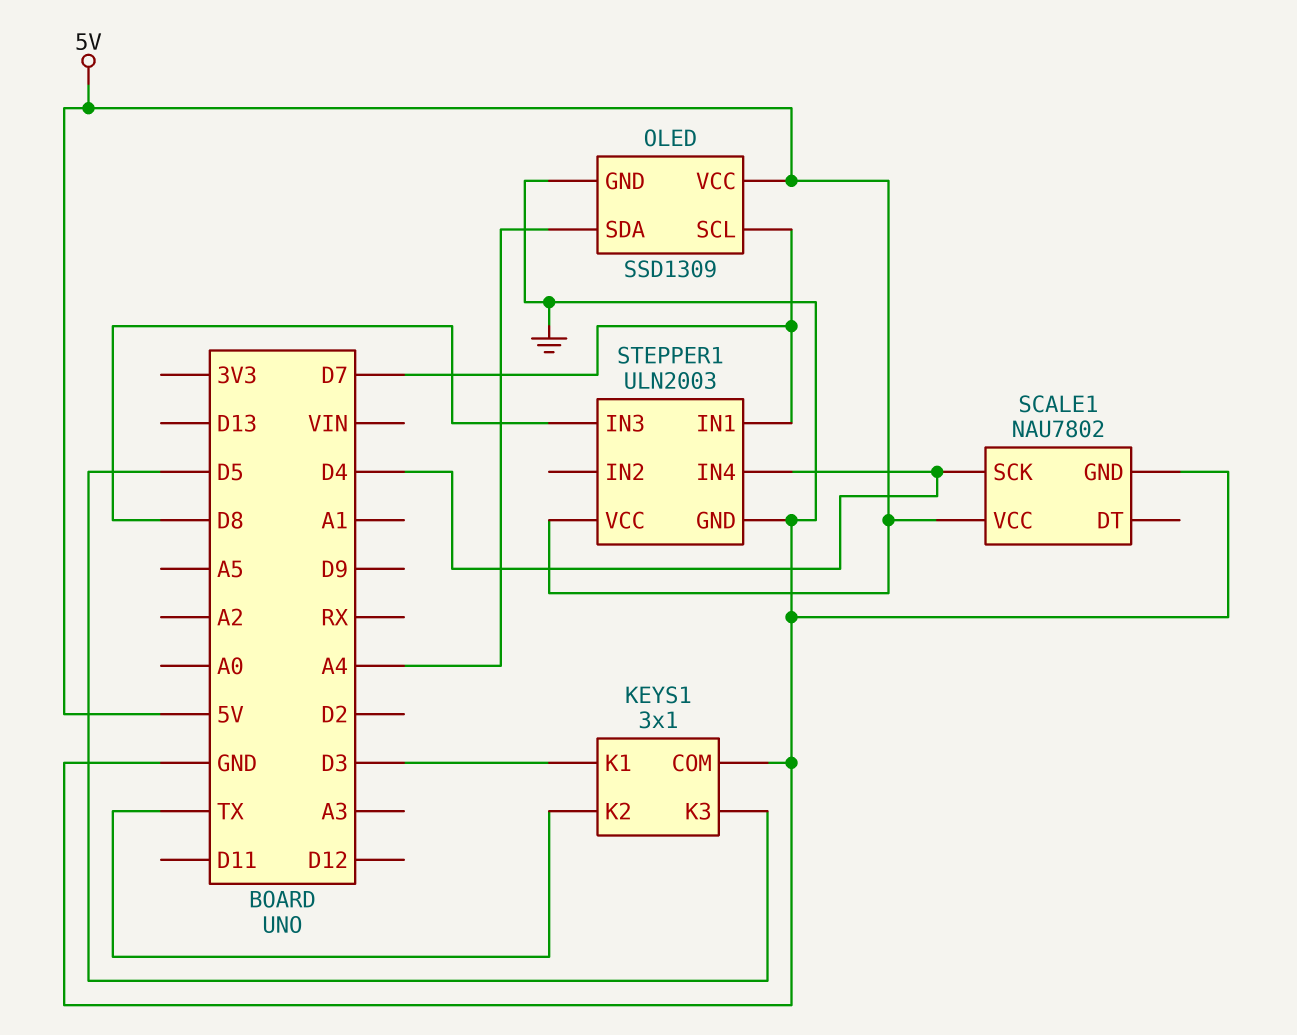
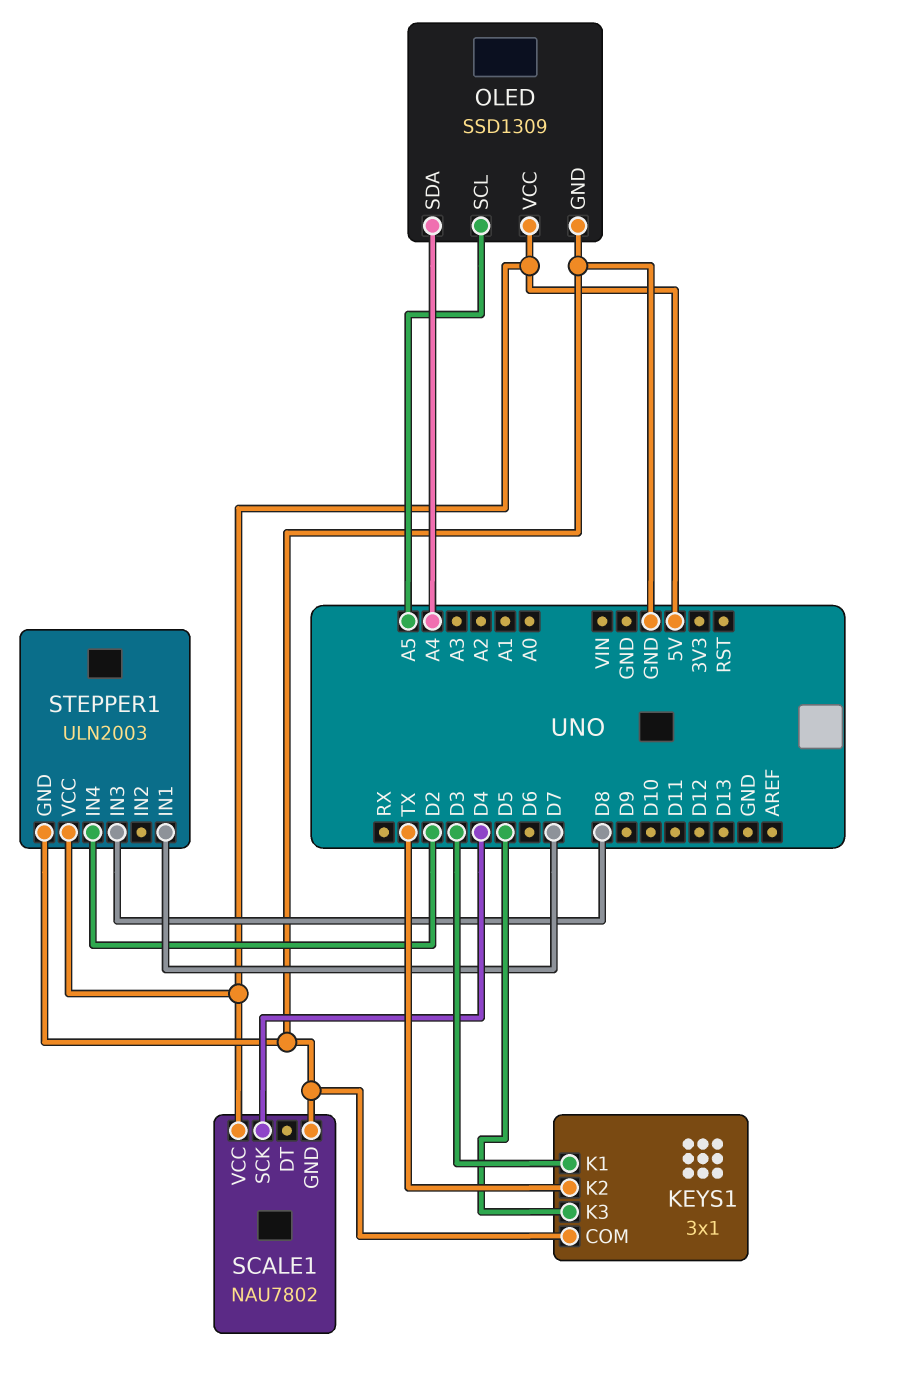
OLED pin SCL: D7 -> A5
STEPPER1 pin IN4: D4 -> D2

